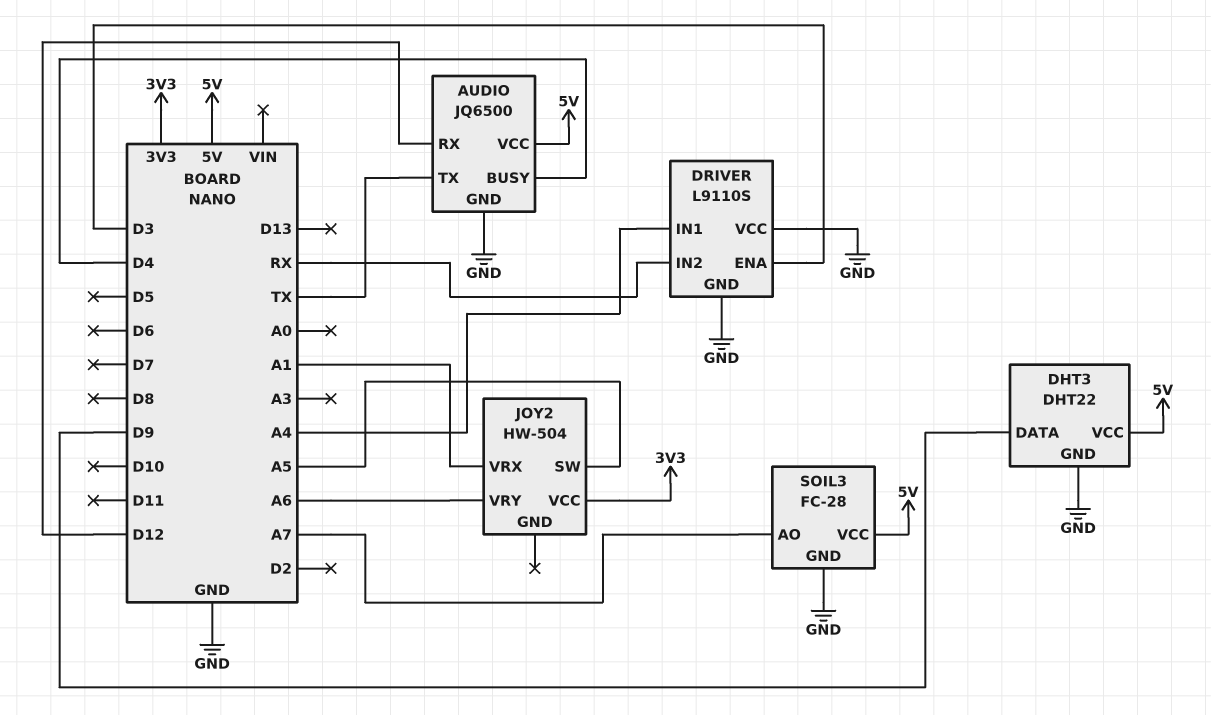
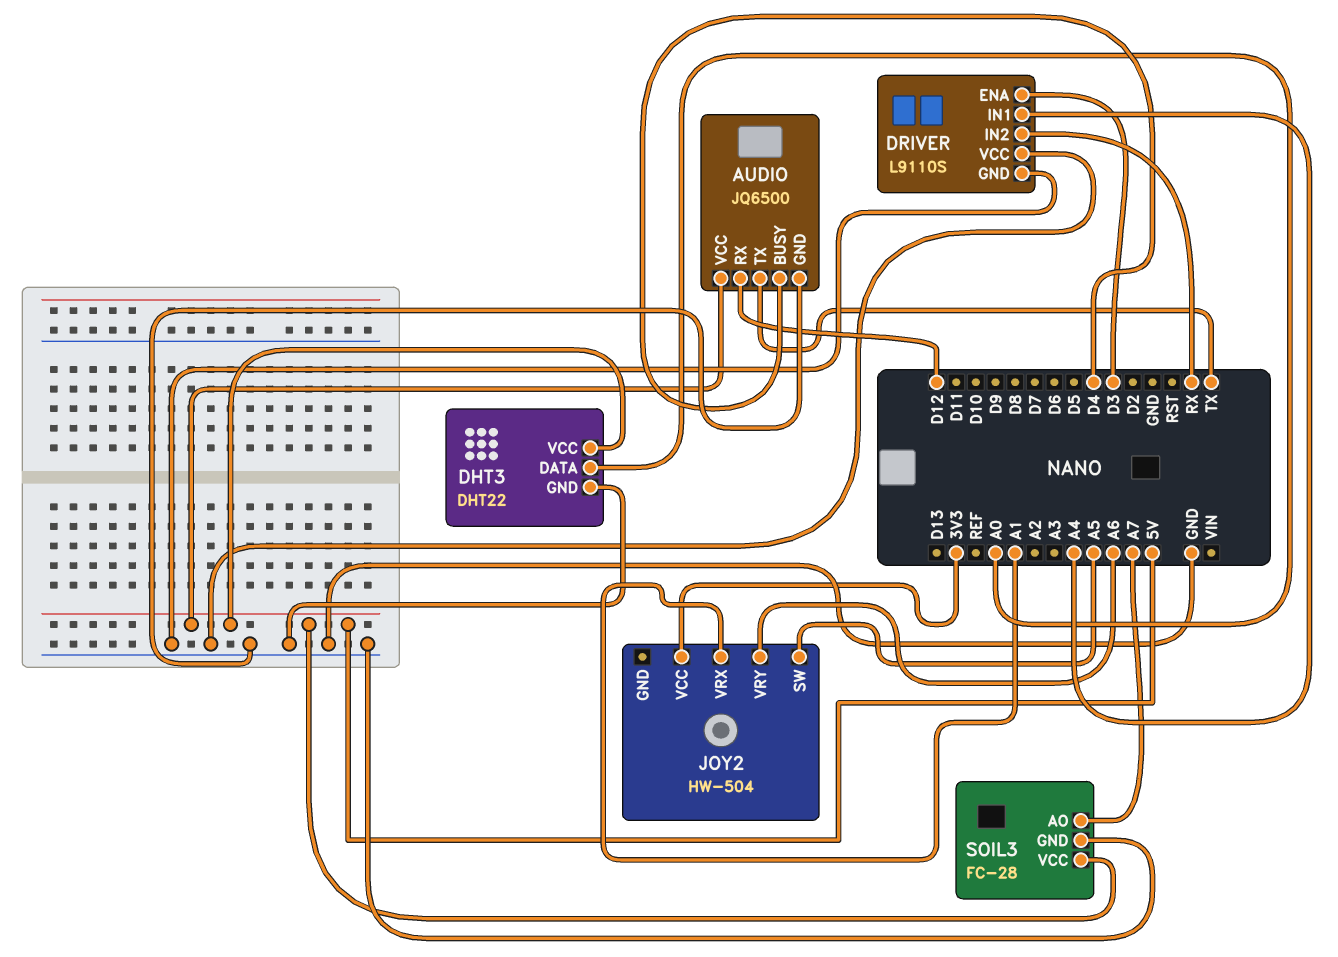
DHT3 pin DATA: D9 -> A0

